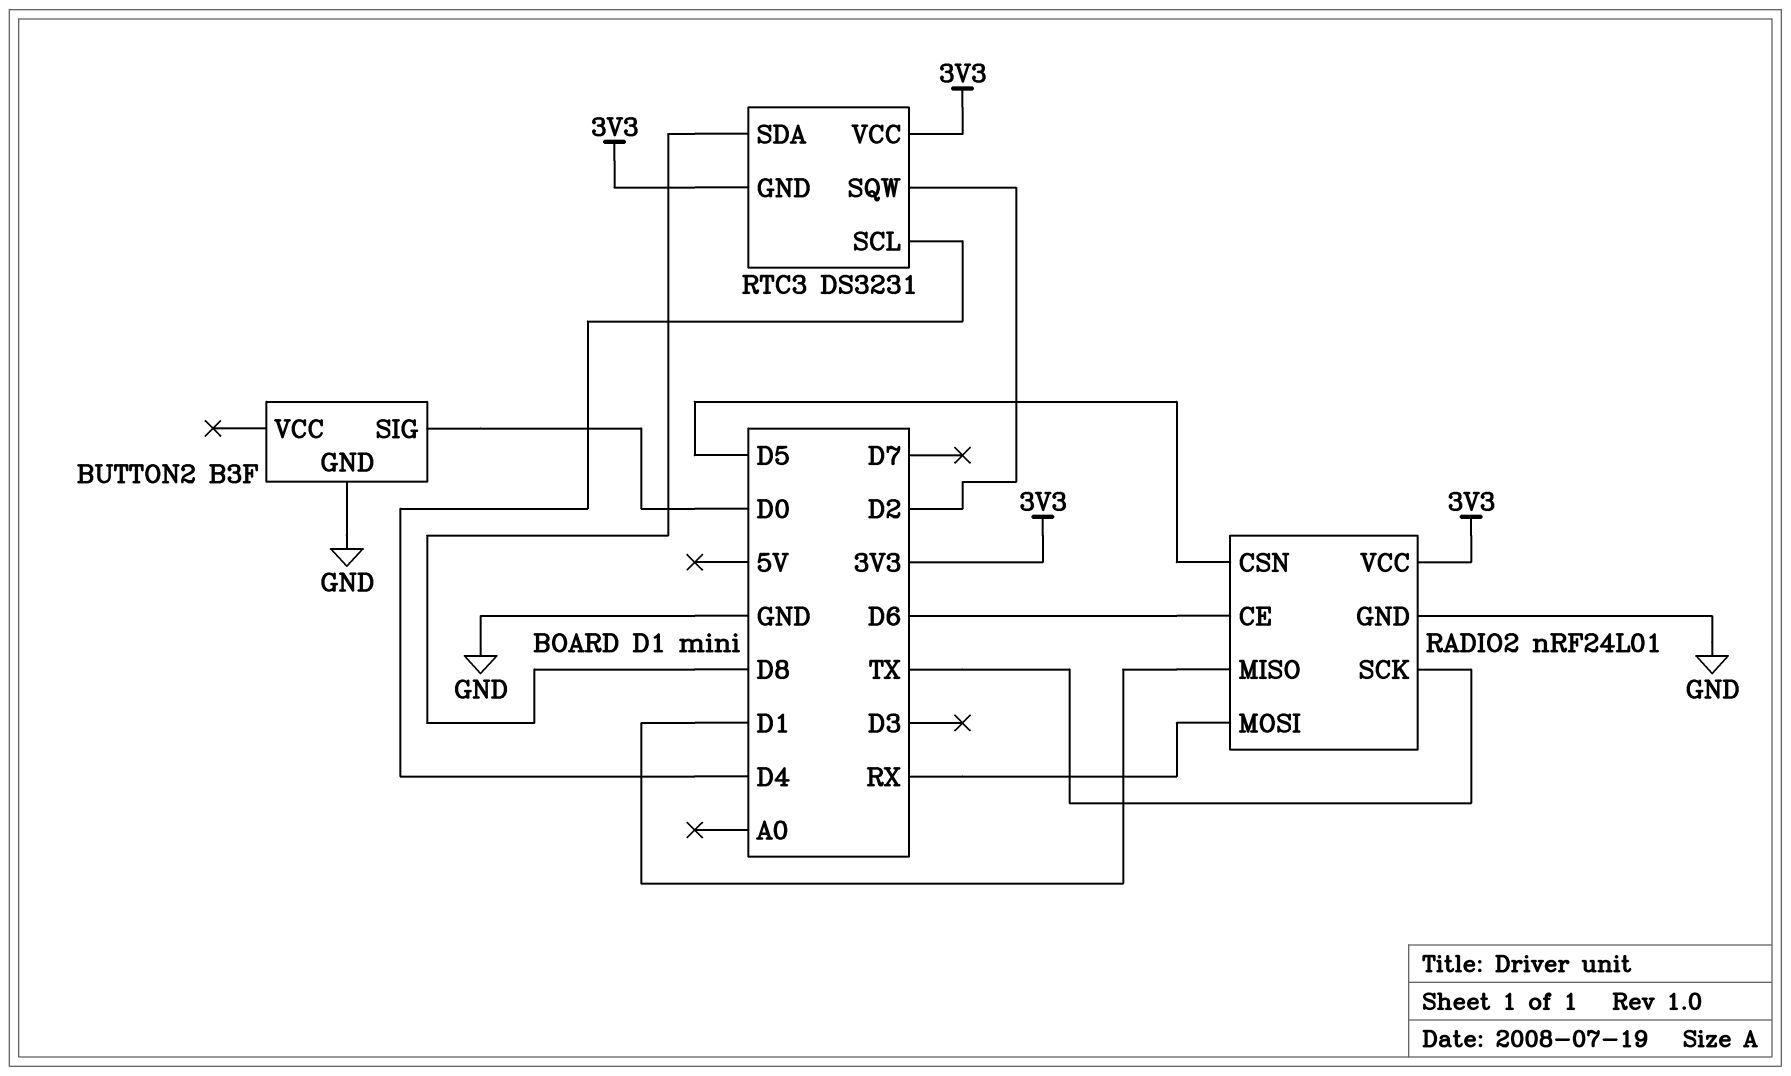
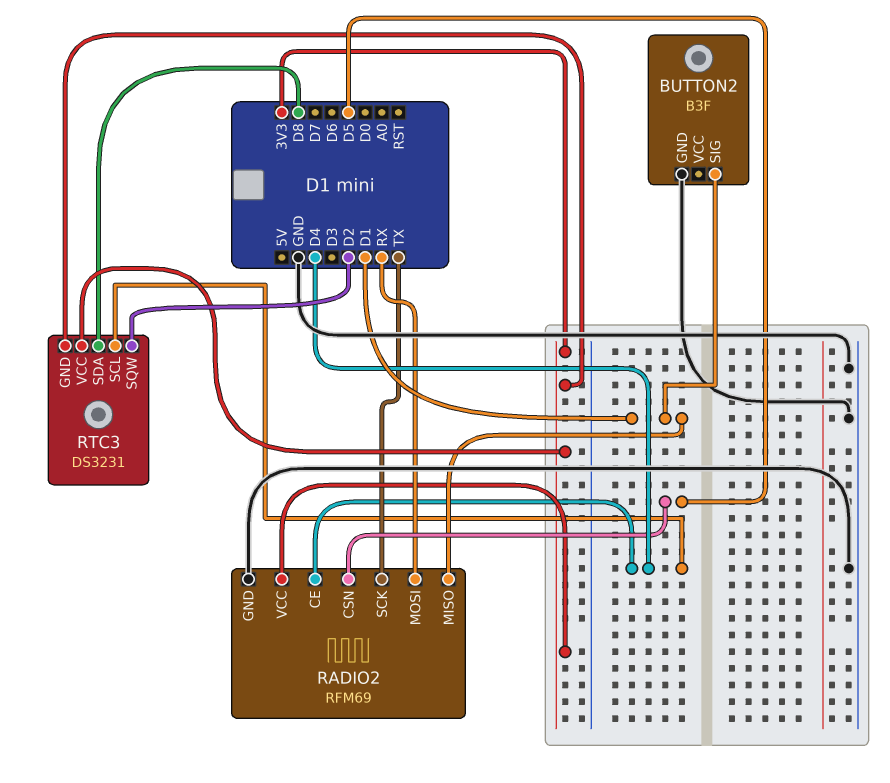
BUTTON2 pin SIG: D0 -> D1
RADIO2: nRF24L01 -> RFM69
RADIO2 pin CE: D6 -> D4

